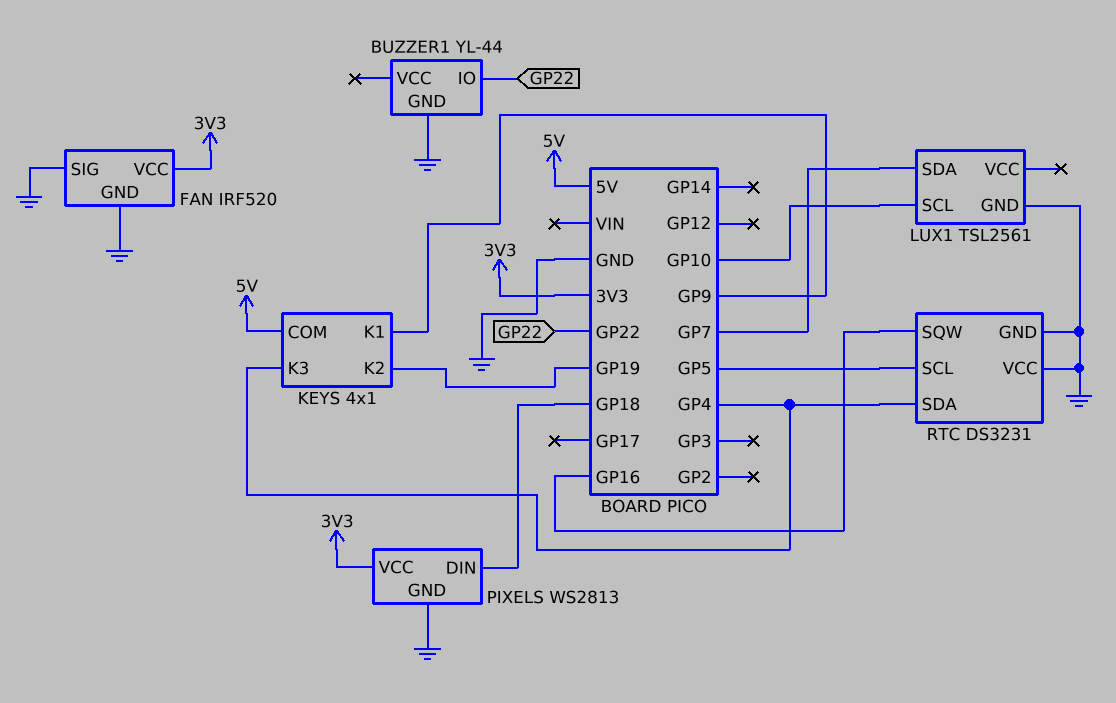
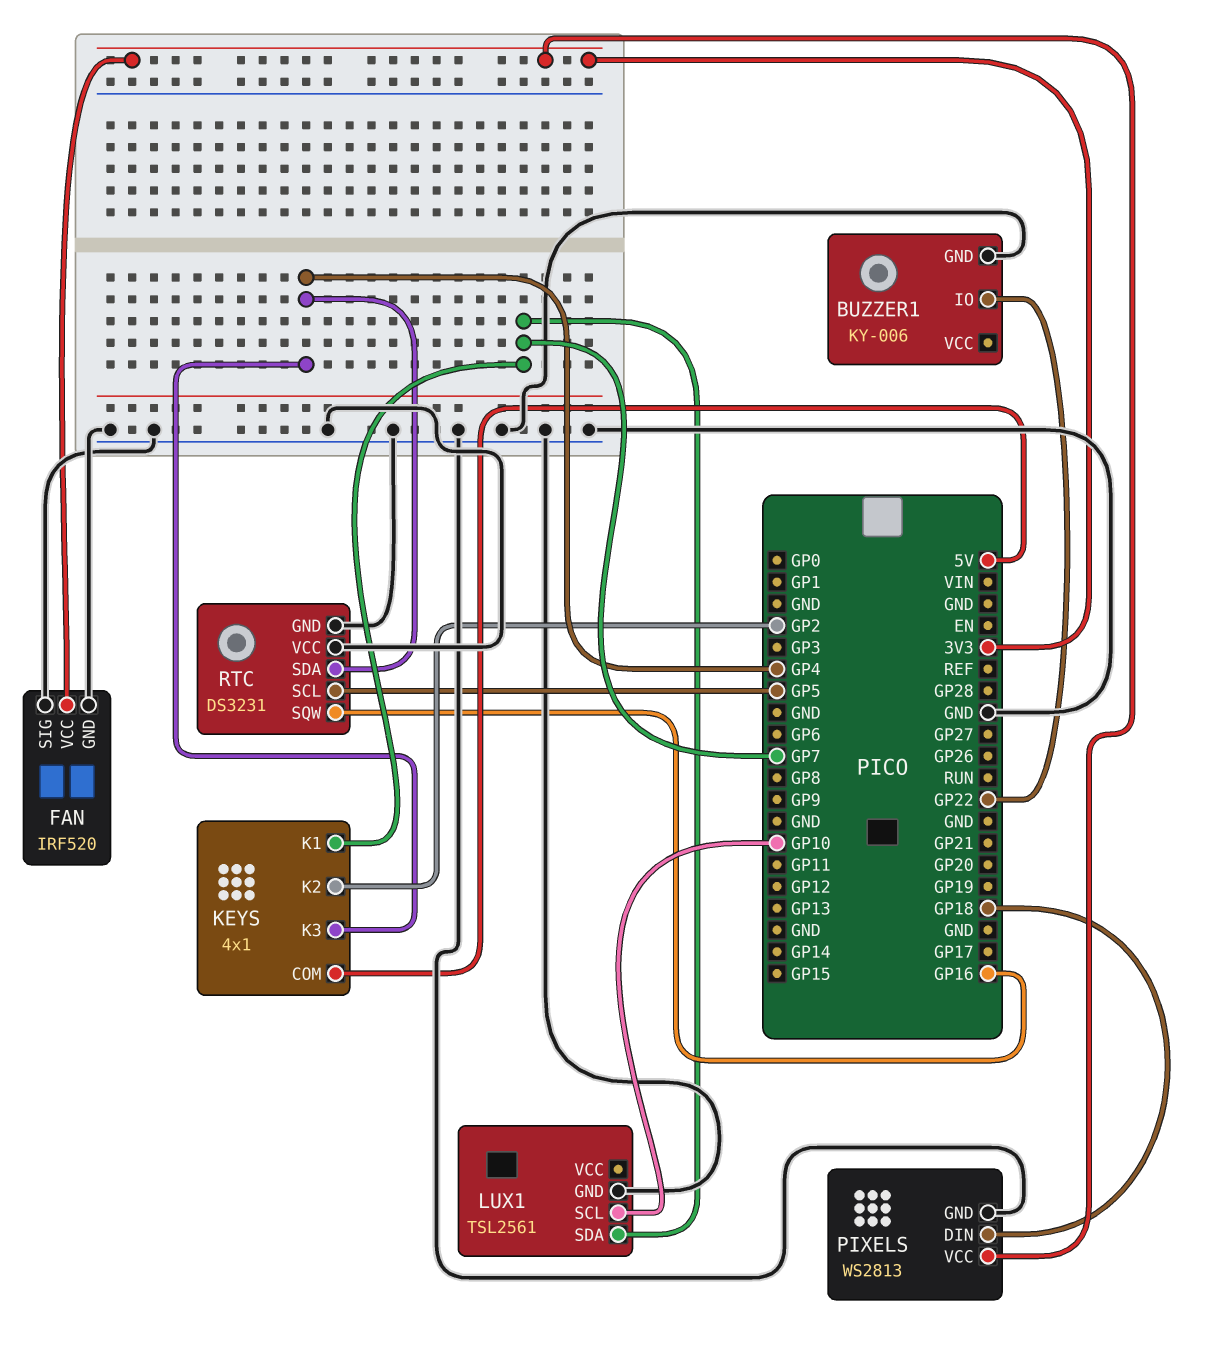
BUZZER1: YL-44 -> KY-006
KEYS pin K1: GP9 -> GP7
KEYS pin K2: GP19 -> GP2

